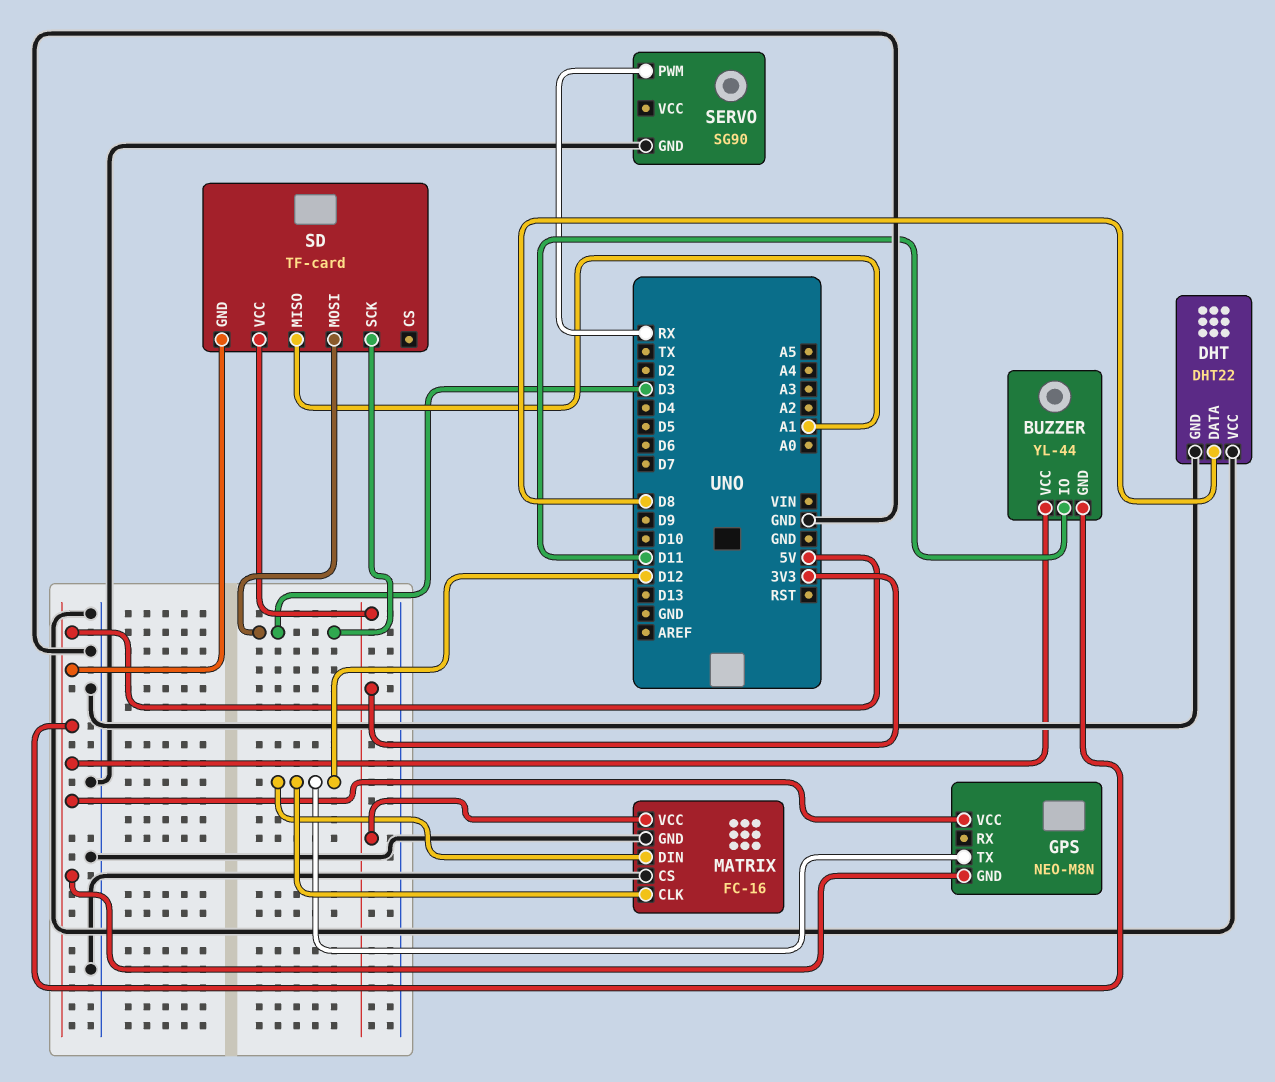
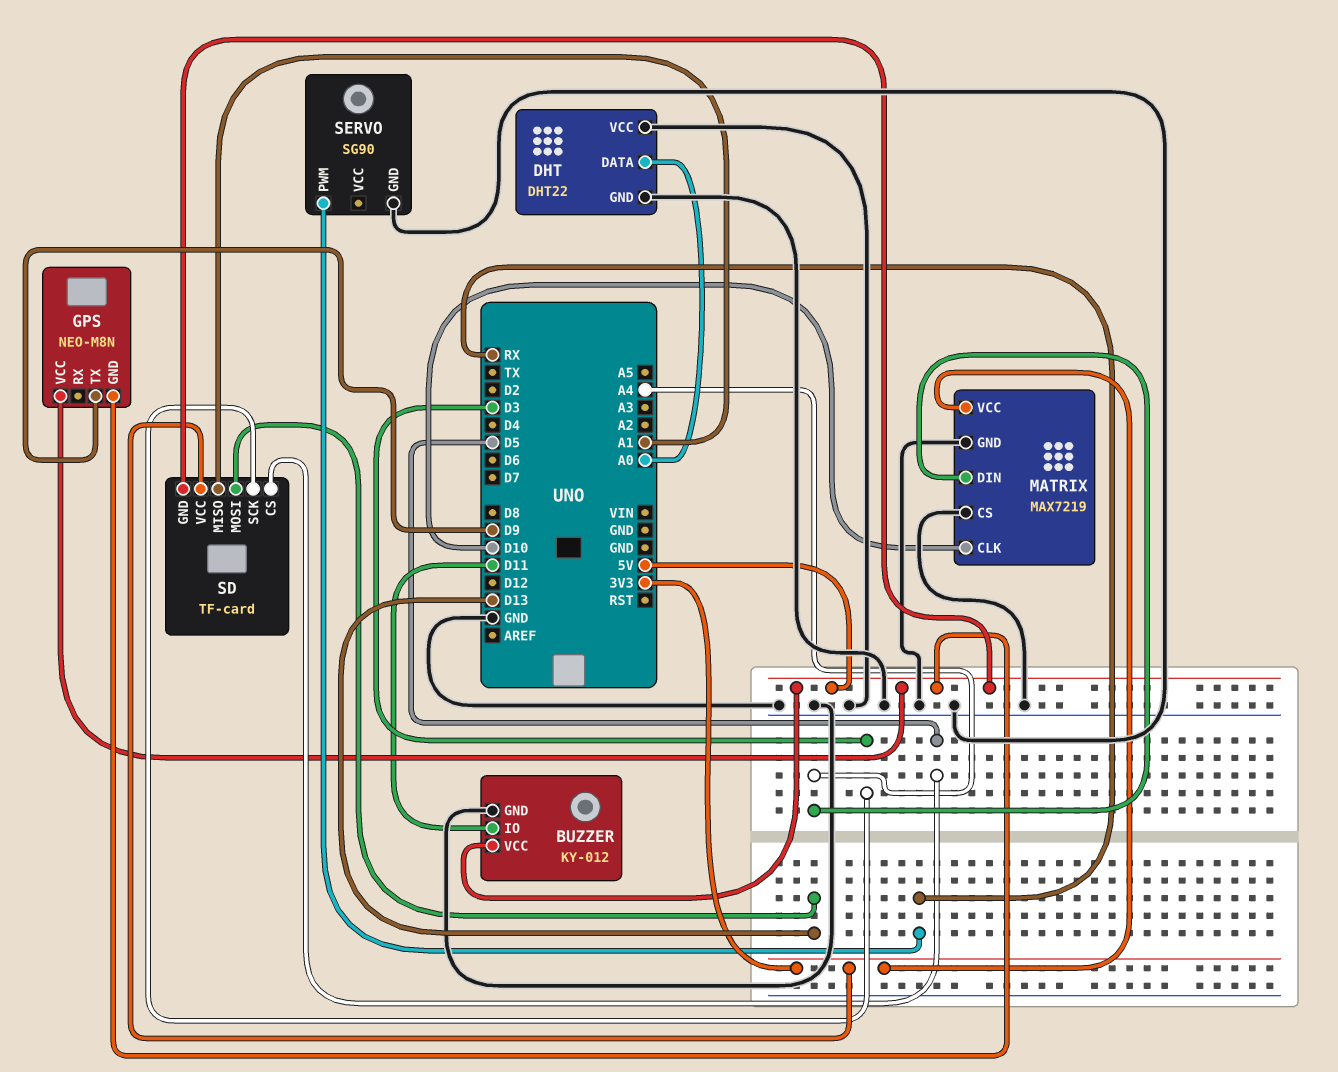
BUZZER: YL-44 -> KY-012
BUZZER pin GND: 5V -> GND
DHT pin DATA: D8 -> A0
GPS pin TX: D12 -> D9
MATRIX: FC-16 -> MAX7219
MATRIX pin CLK: D12 -> D10
MATRIX pin DIN: D12 -> A4
SD pin CS: none -> D5
SD pin MOSI: D3 -> D13

